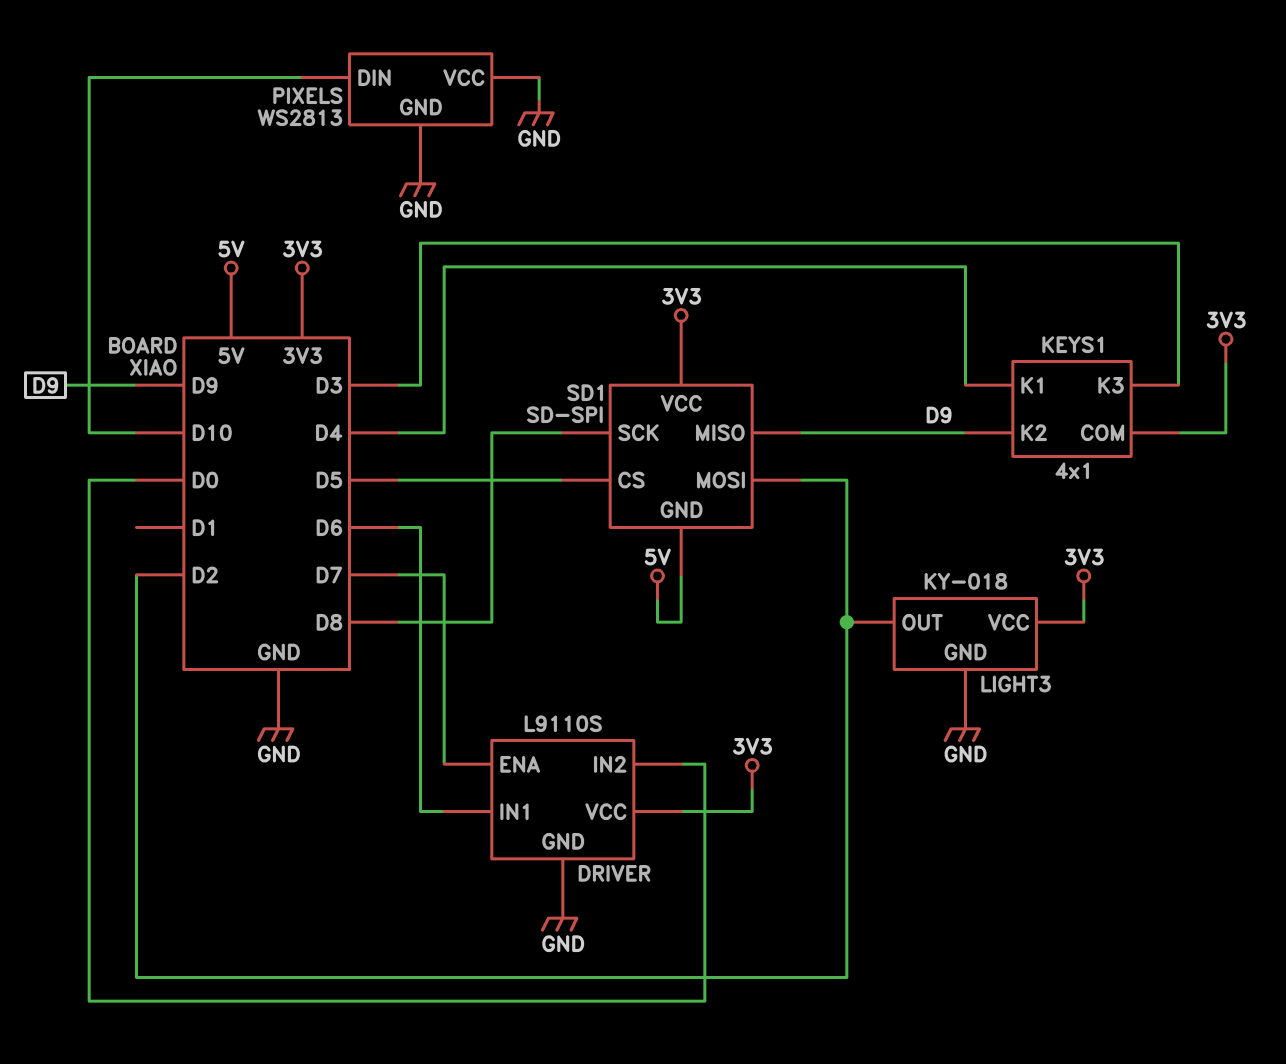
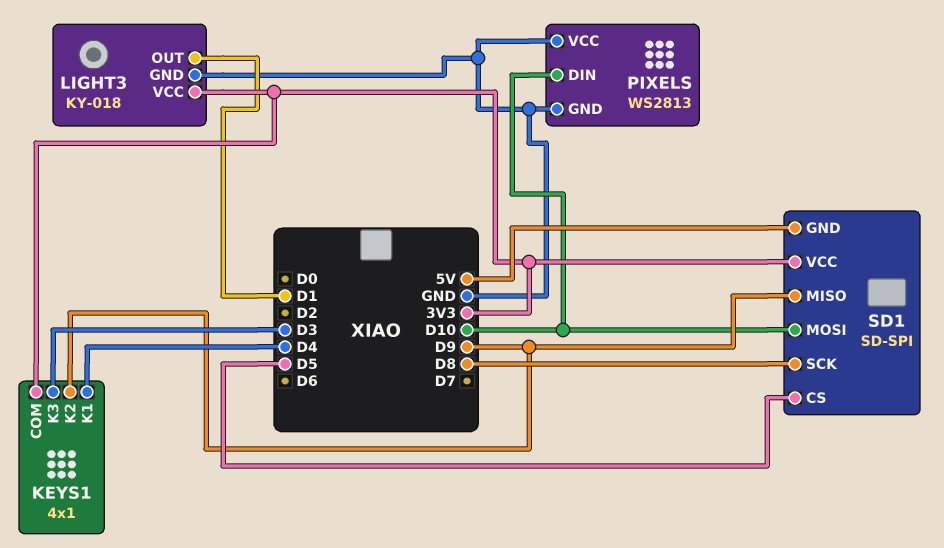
DRIVER: L9110S -> none
DRIVER pin ENA: D7 -> none
DRIVER pin GND: GND -> none
DRIVER pin IN1: D6 -> none
DRIVER pin IN2: D0 -> none
DRIVER pin VCC: 3V3 -> none
LIGHT3 pin OUT: D2 -> D1
SD1 pin MOSI: D2 -> D10

